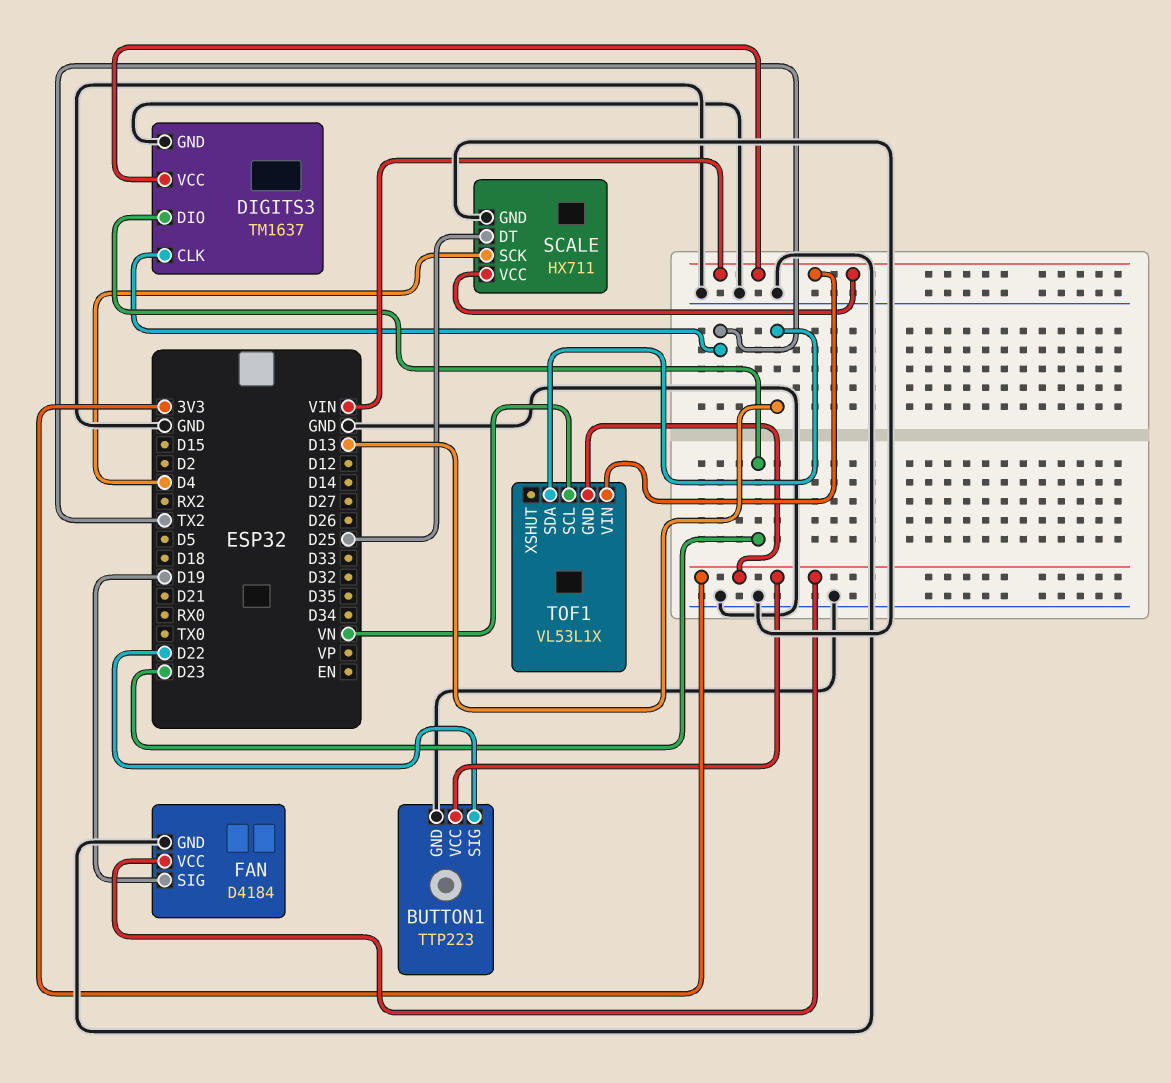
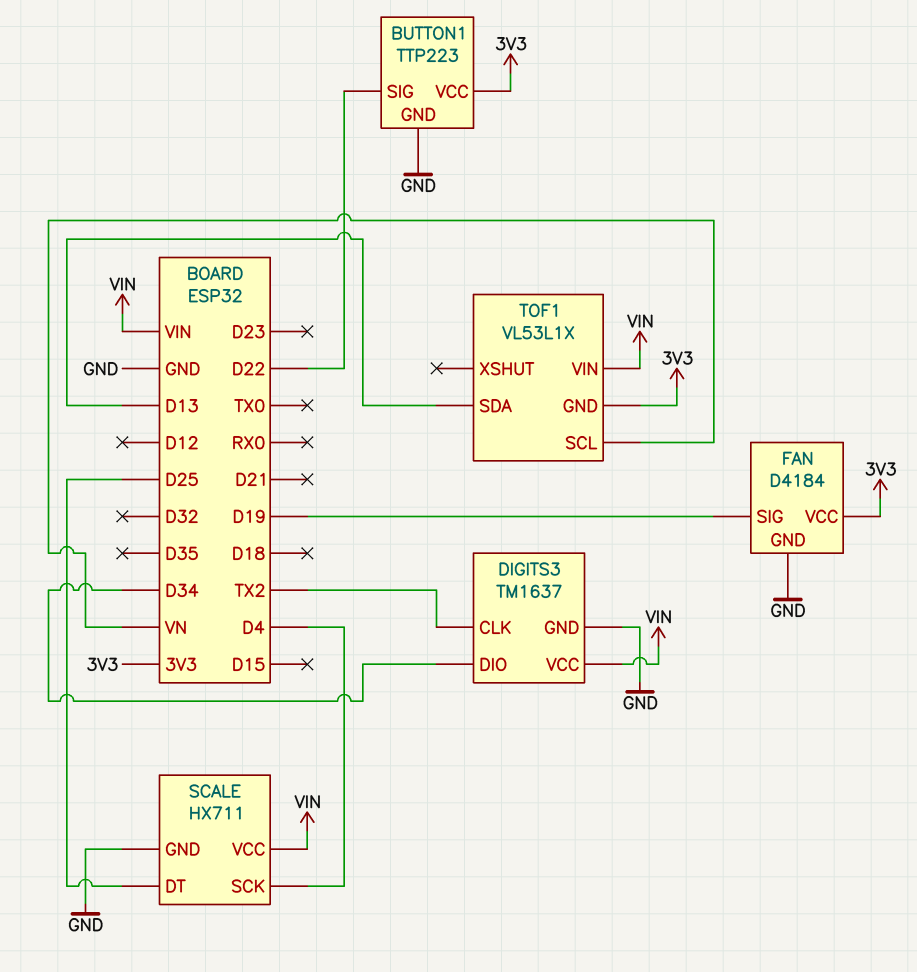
DIGITS3 pin DIO: D23 -> D34

